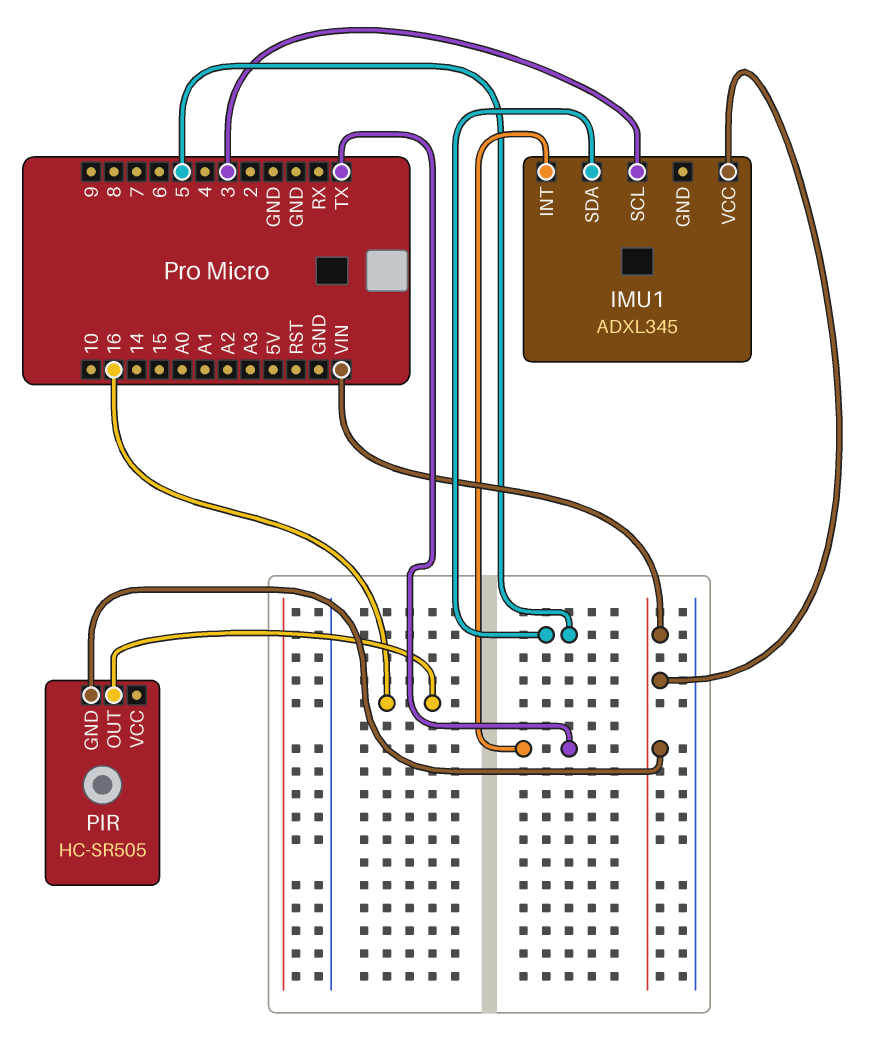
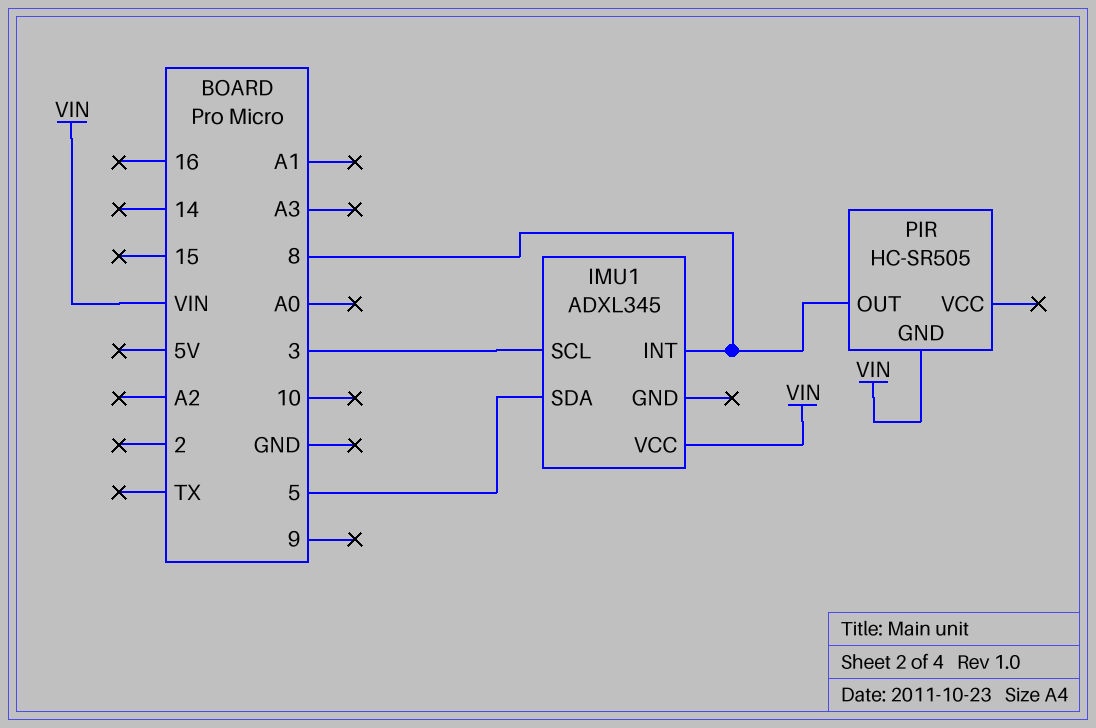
IMU1 pin INT: TX -> 8
PIR pin OUT: 16 -> 8

